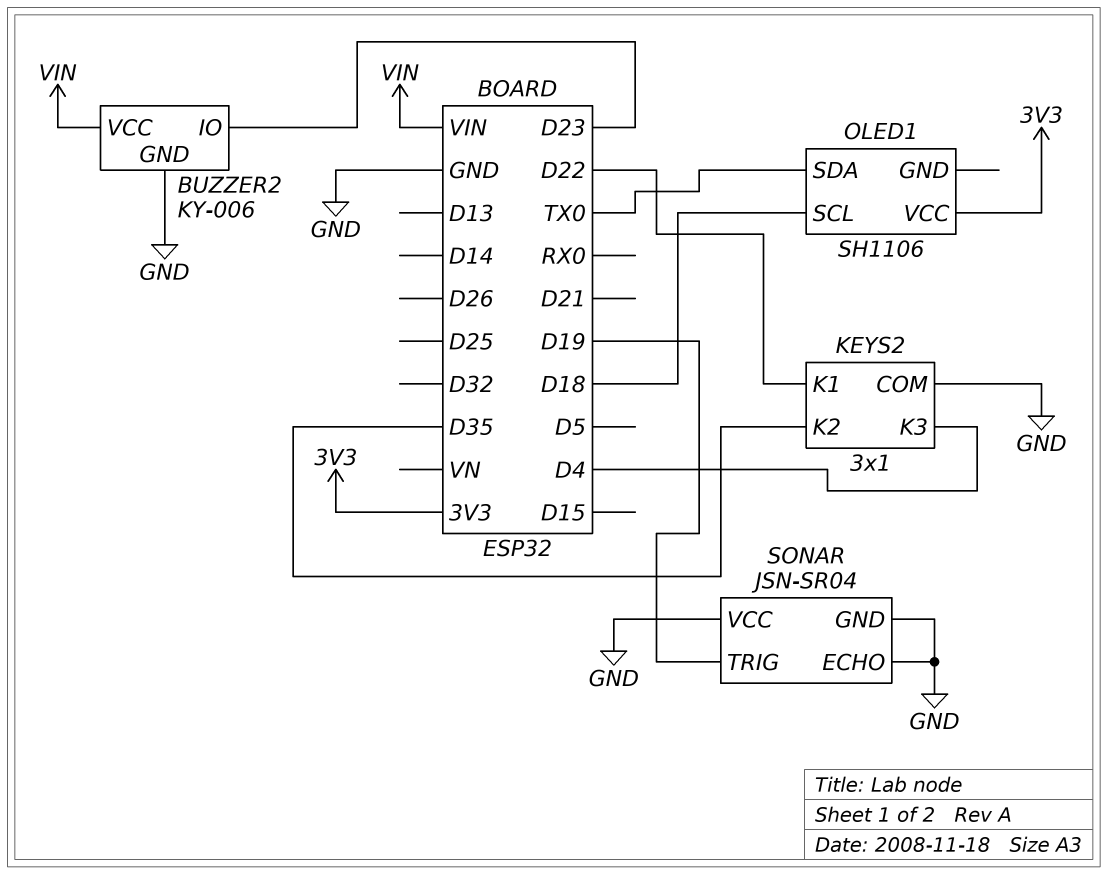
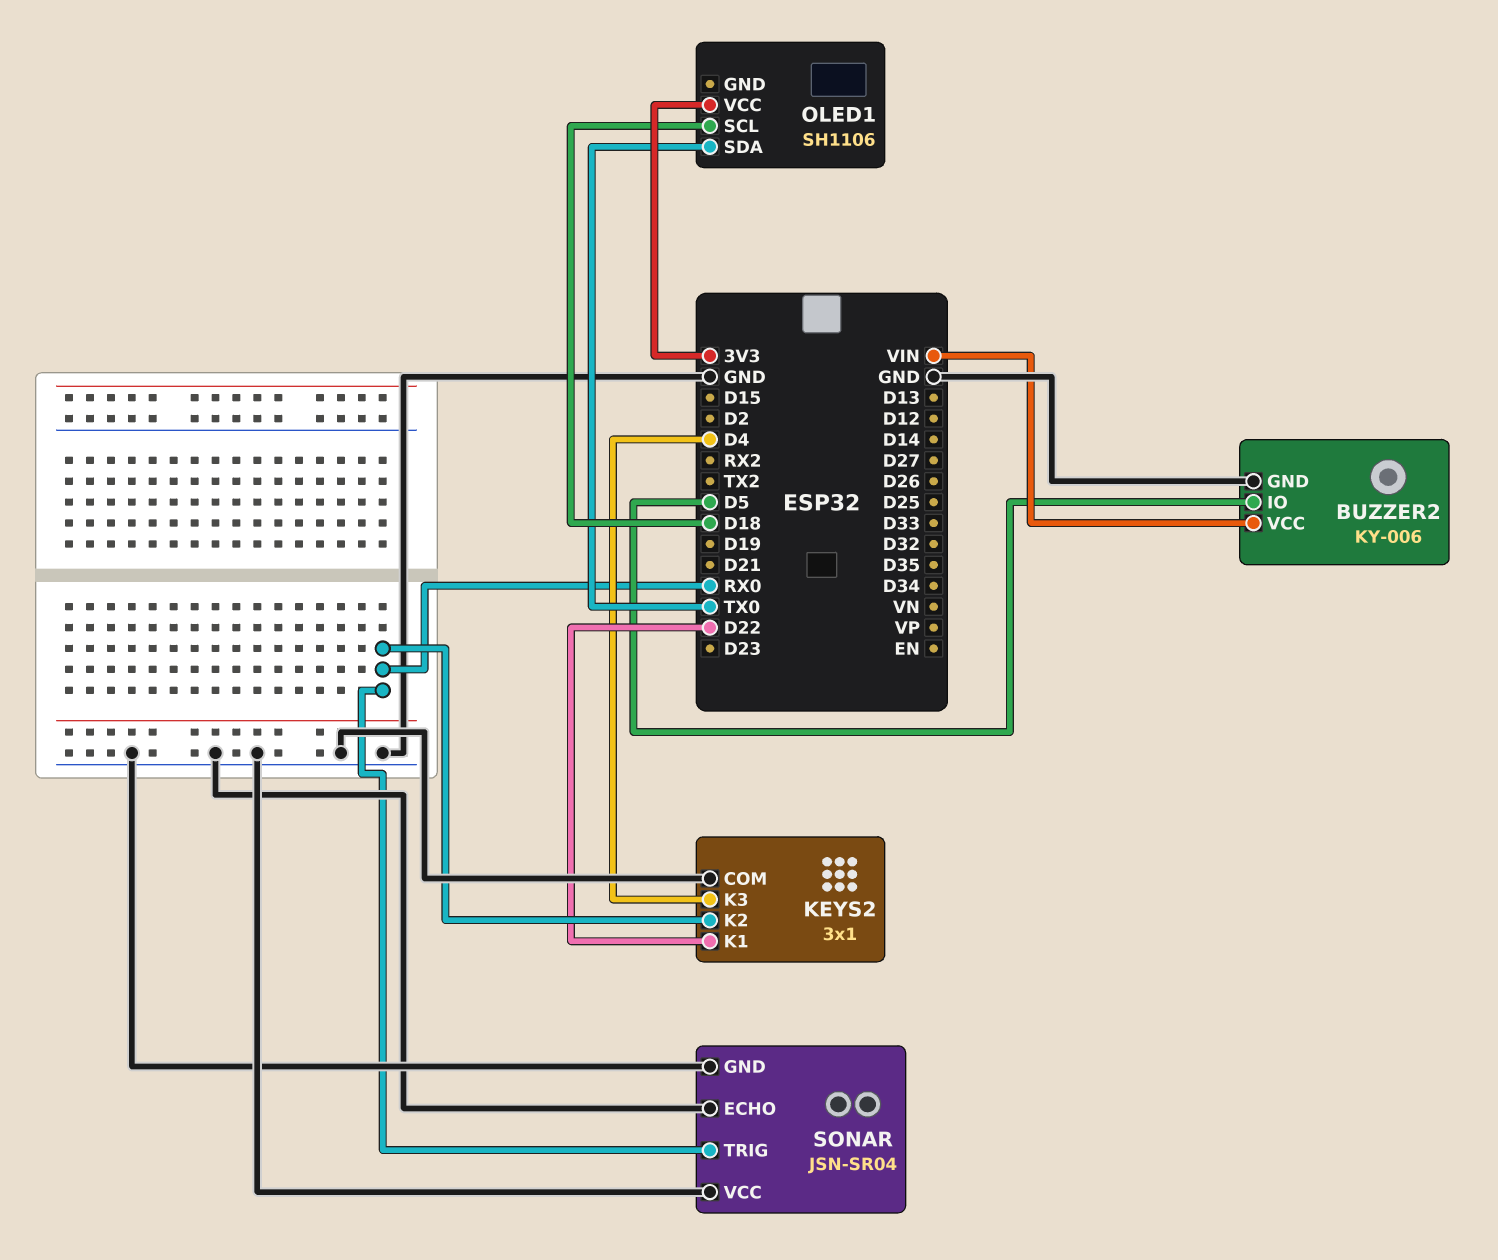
BUZZER2 pin IO: D23 -> D5
KEYS2 pin K2: D35 -> RX0
SONAR pin TRIG: D19 -> RX0

